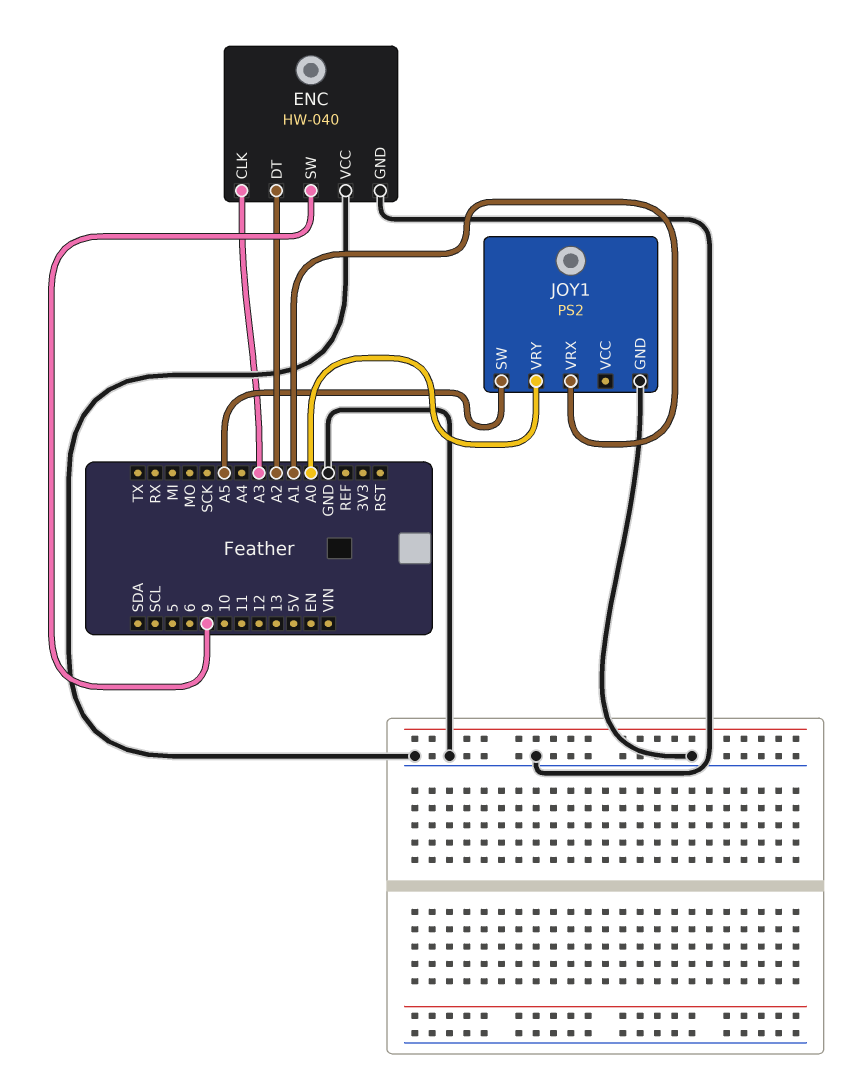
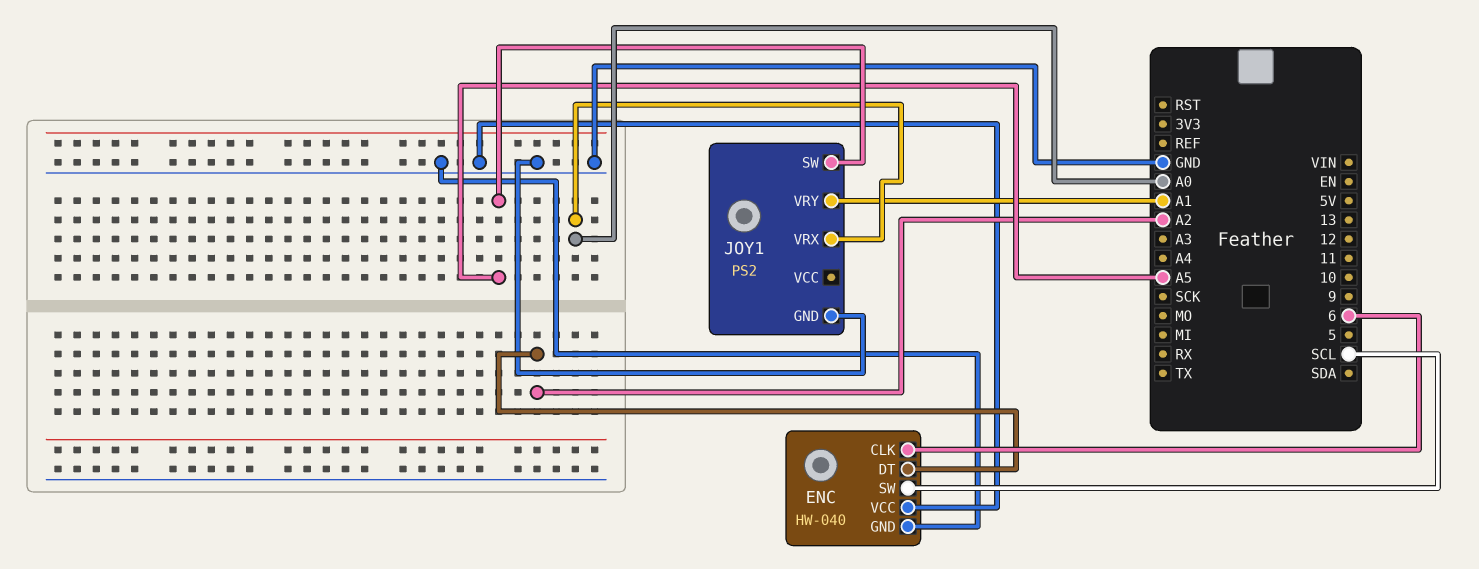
ENC pin CLK: A3 -> 6
ENC pin SW: 9 -> SCL
JOY1 pin VRX: A1 -> A0
JOY1 pin VRY: A0 -> A1

